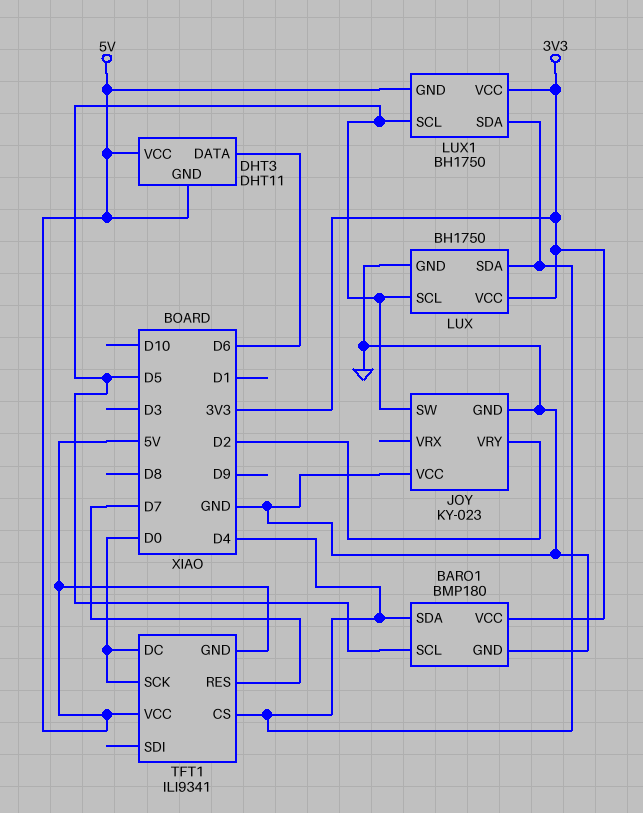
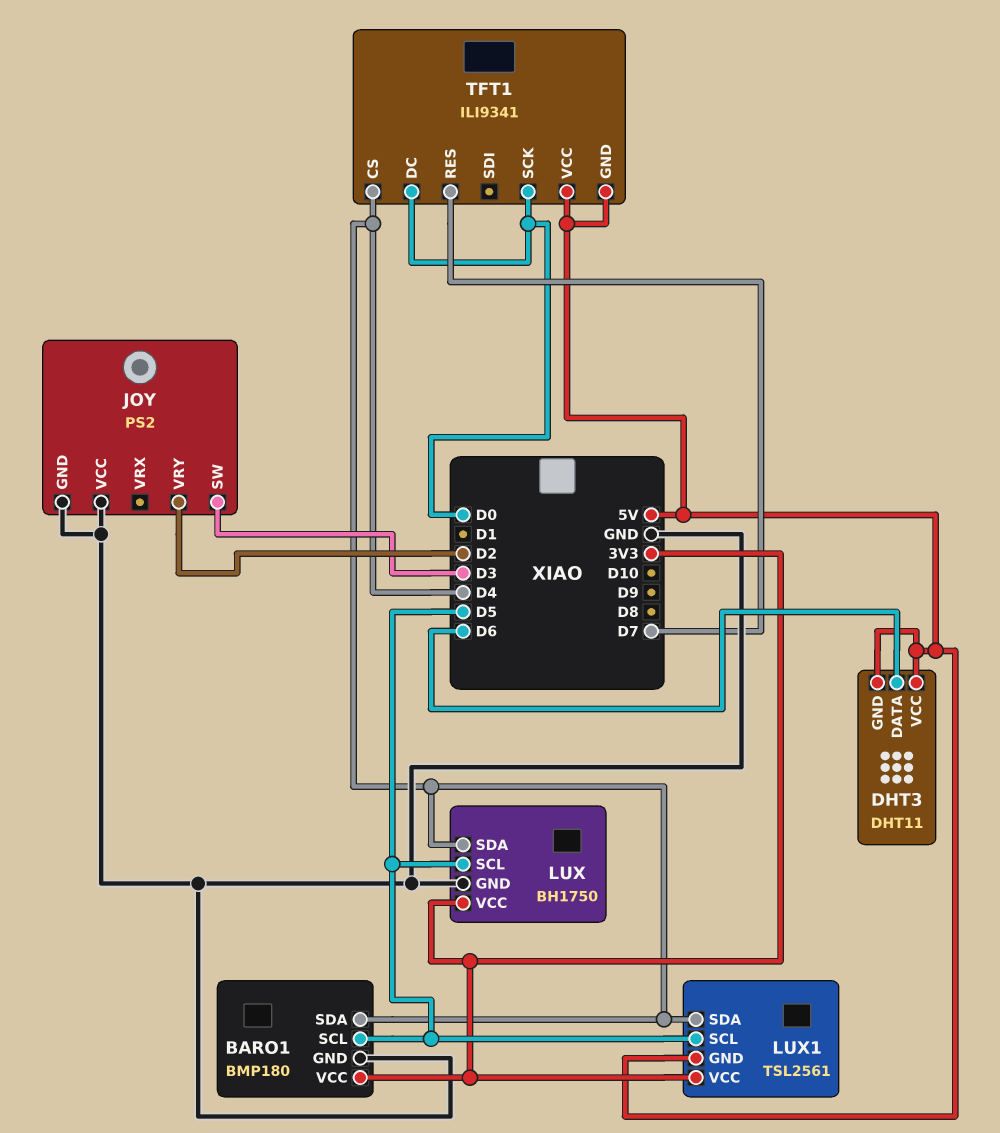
JOY: KY-023 -> PS2
JOY pin SW: D5 -> D3
LUX1: BH1750 -> TSL2561

